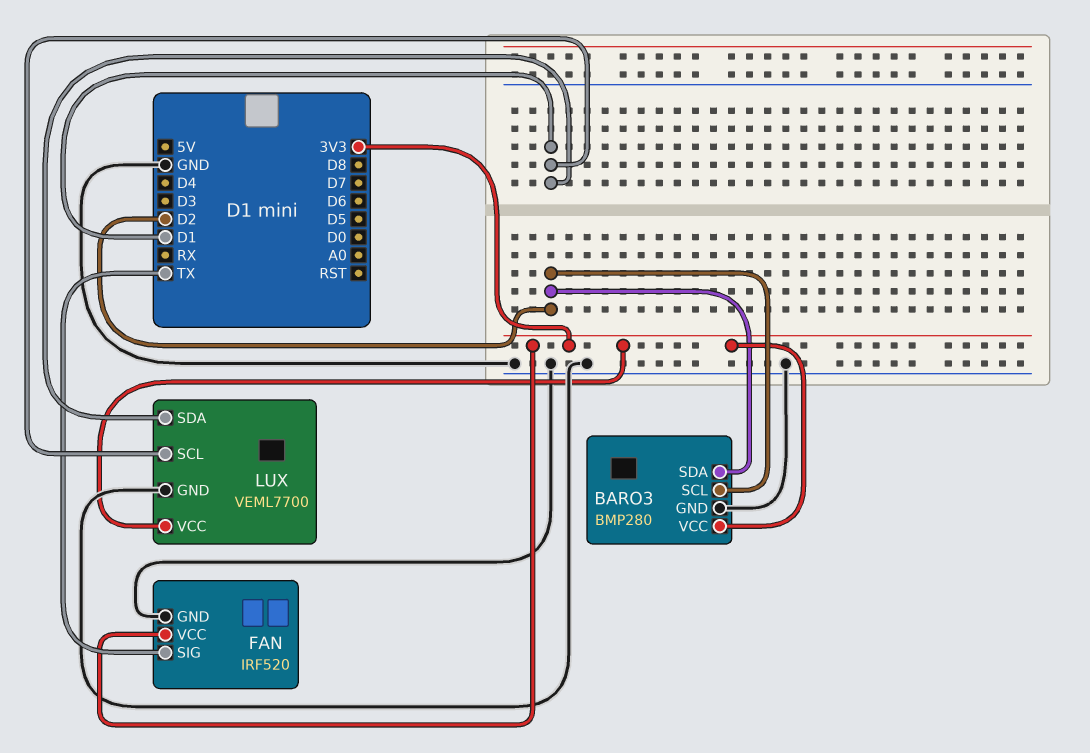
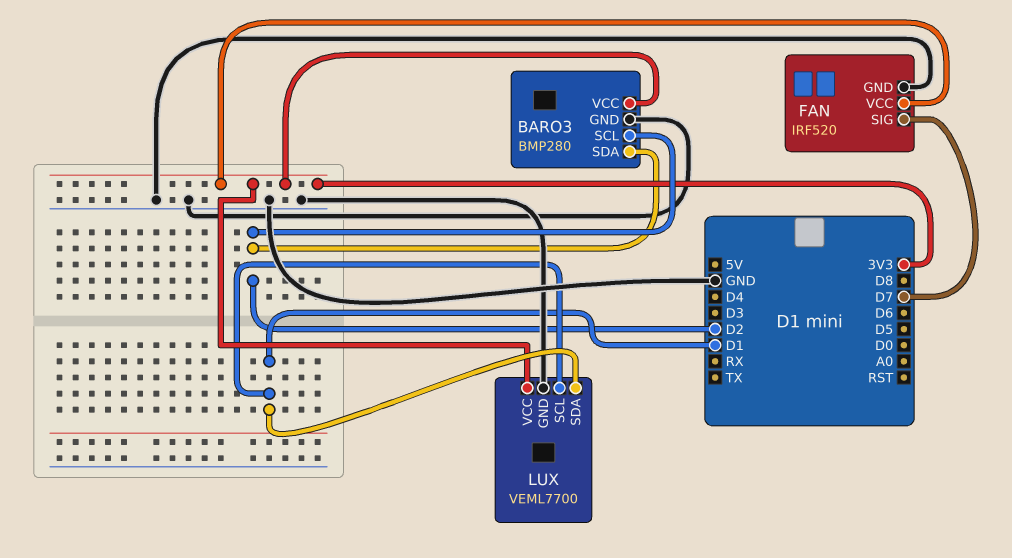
FAN pin SIG: TX -> D7

